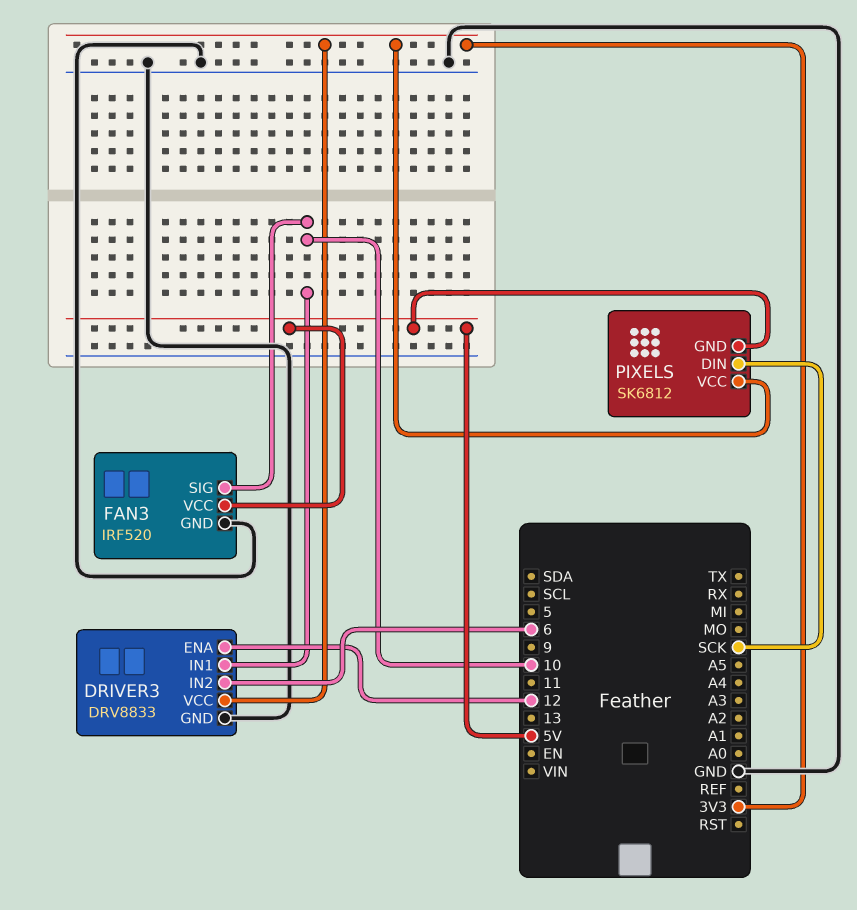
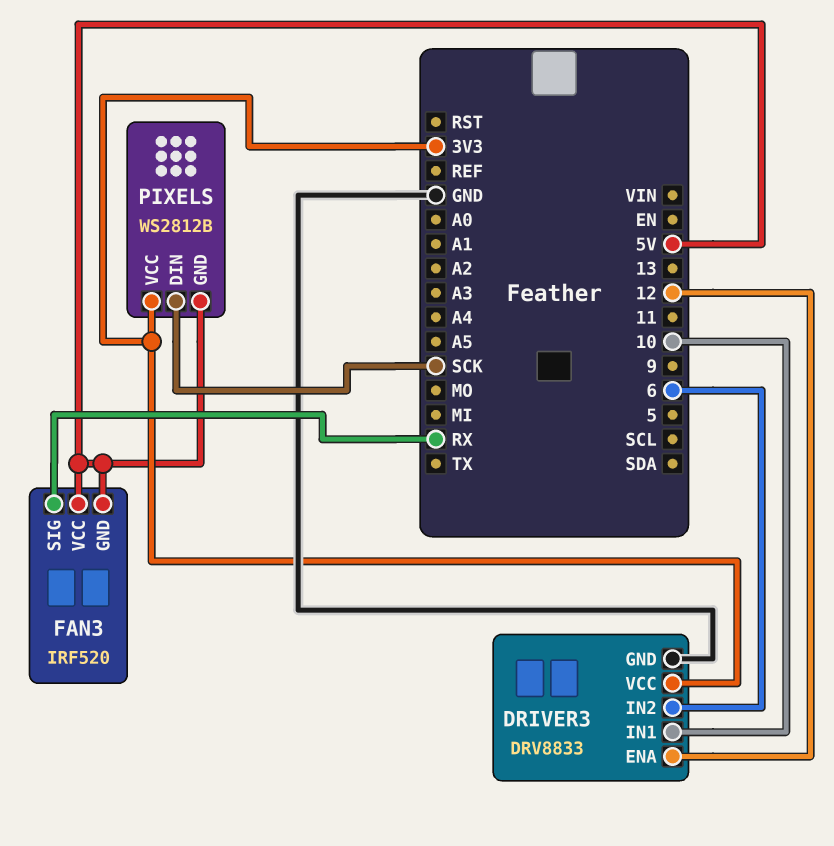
FAN3 pin GND: GND -> 5V
FAN3 pin SIG: 10 -> RX
PIXELS: SK6812 -> WS2812B

